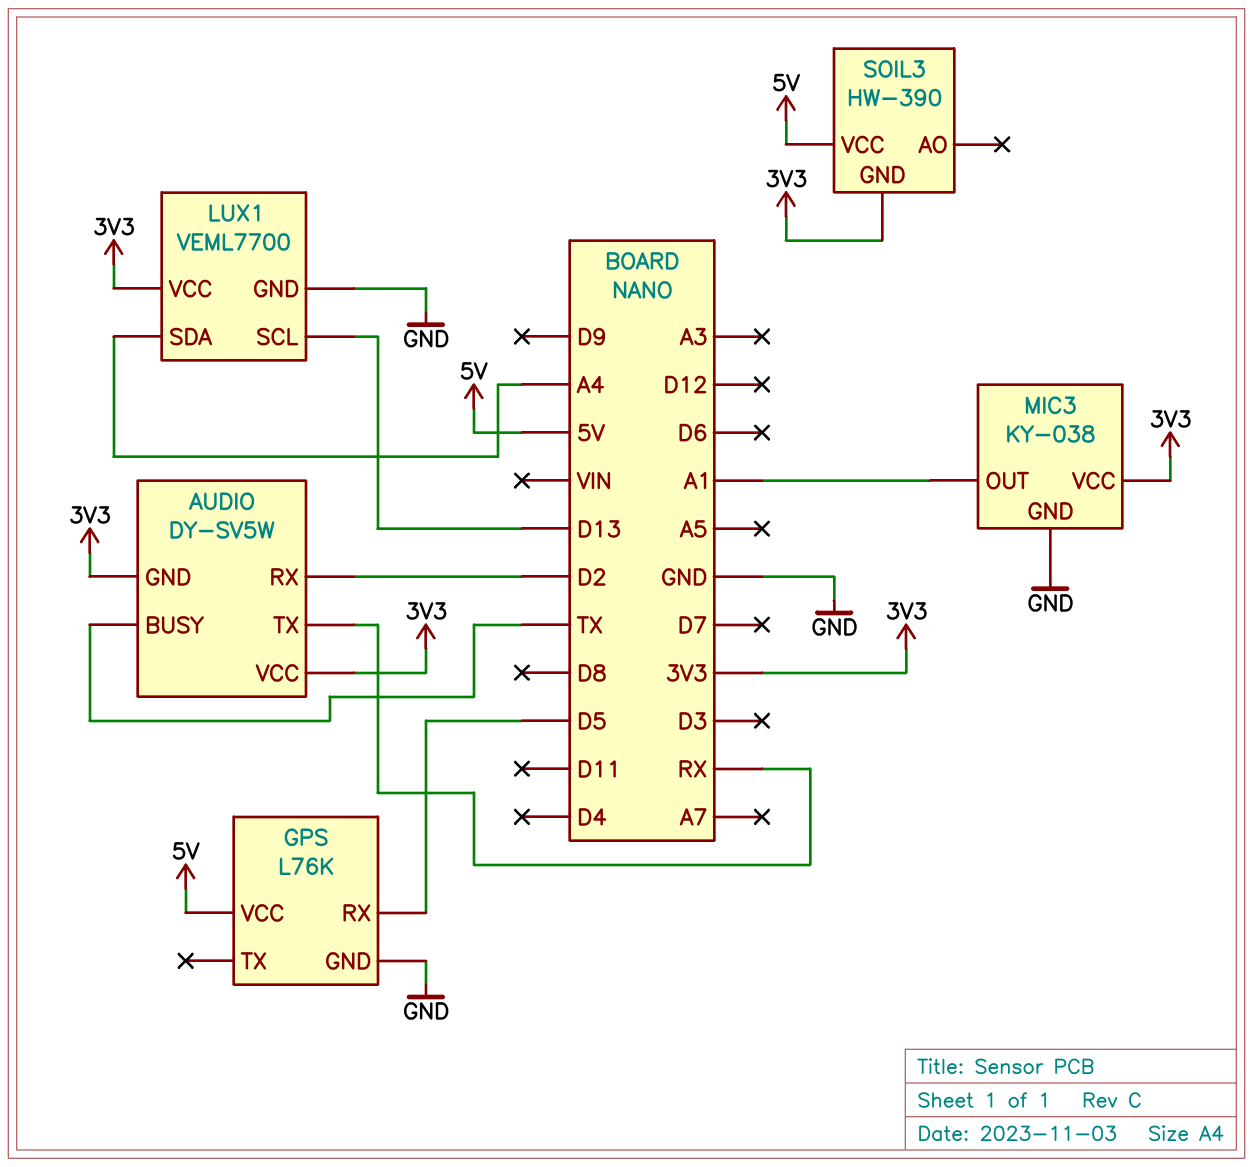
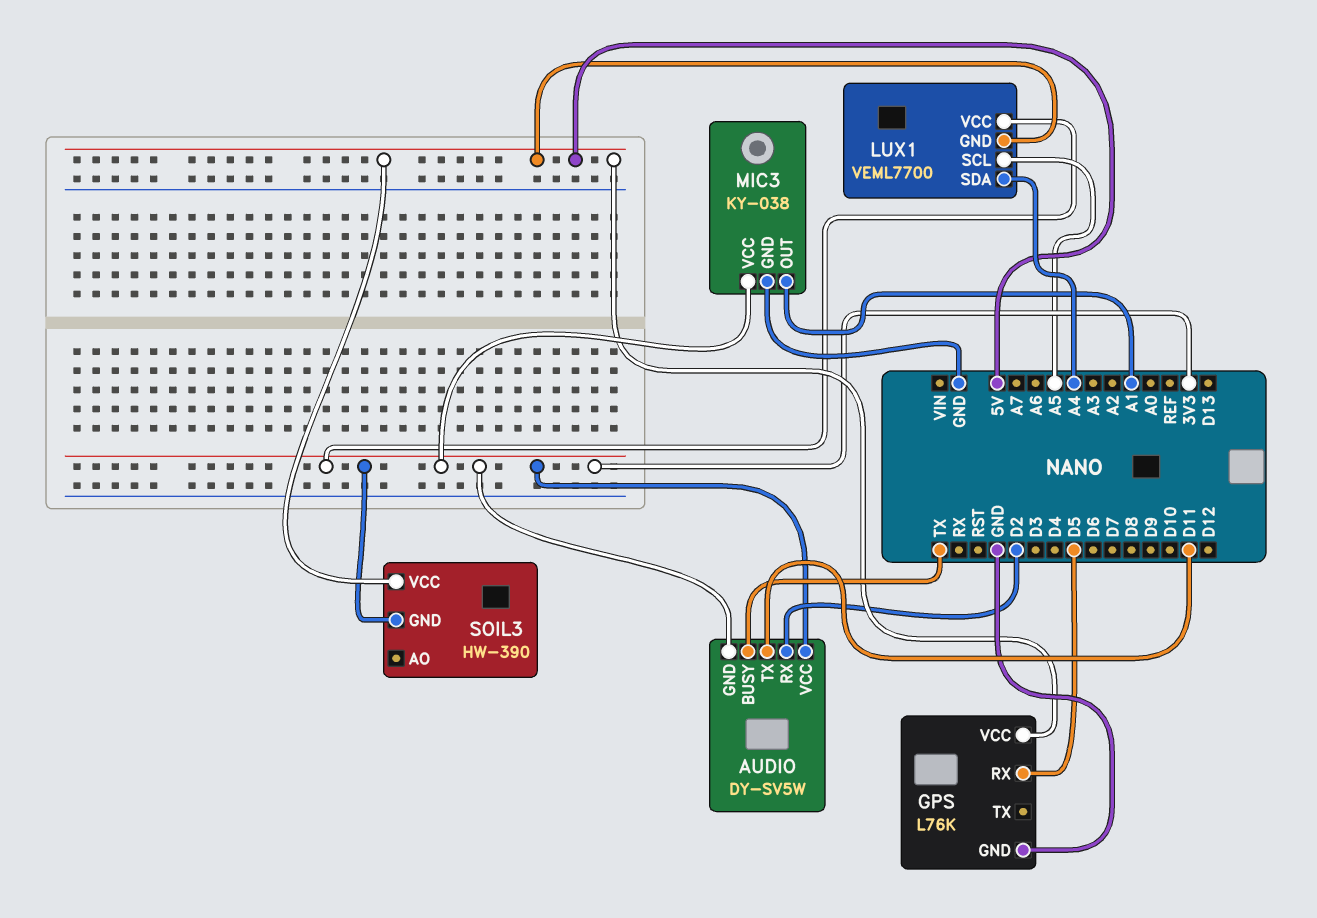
AUDIO pin TX: RX -> D11
LUX1 pin GND: GND -> 5V
LUX1 pin SCL: D13 -> A5

